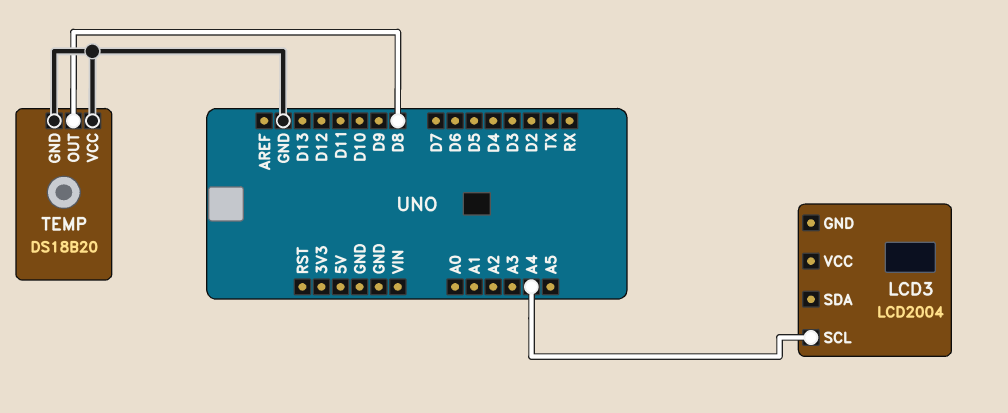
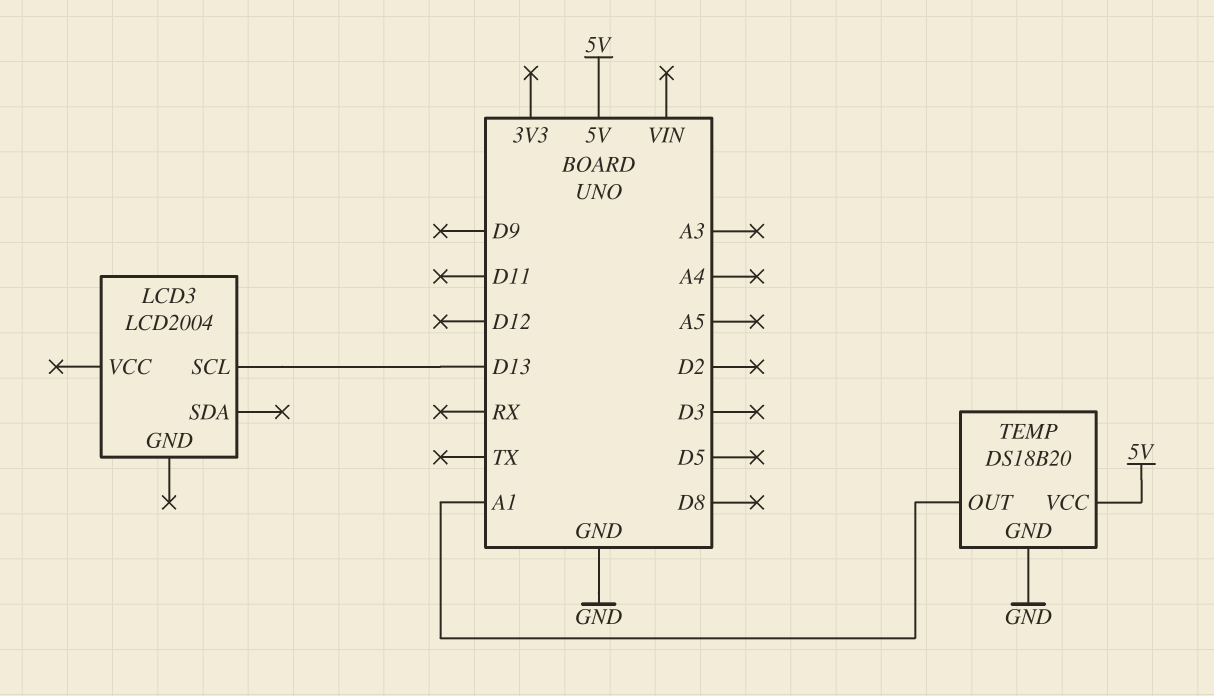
LCD3 pin SCL: A4 -> D13
TEMP pin OUT: D8 -> A1
TEMP pin VCC: GND -> 5V

